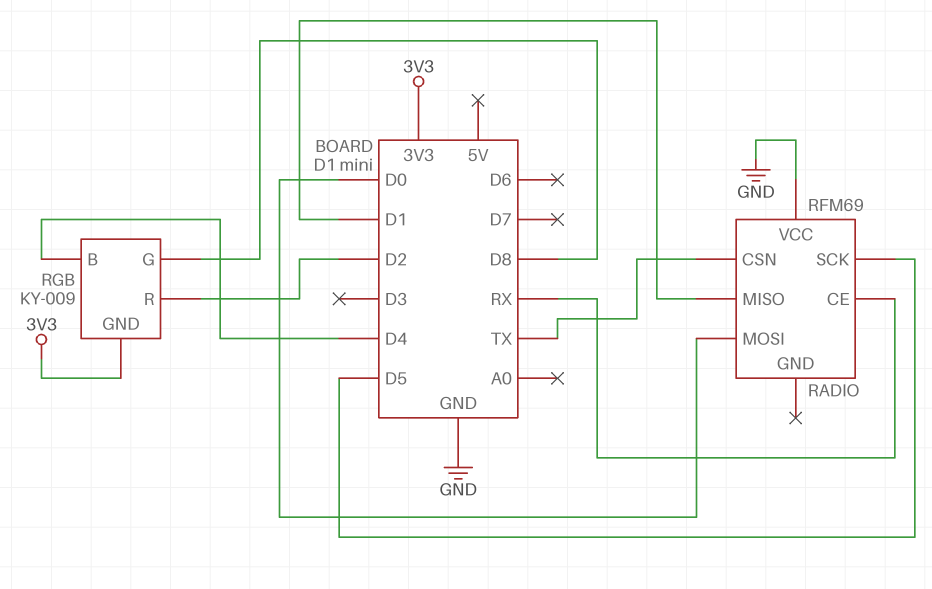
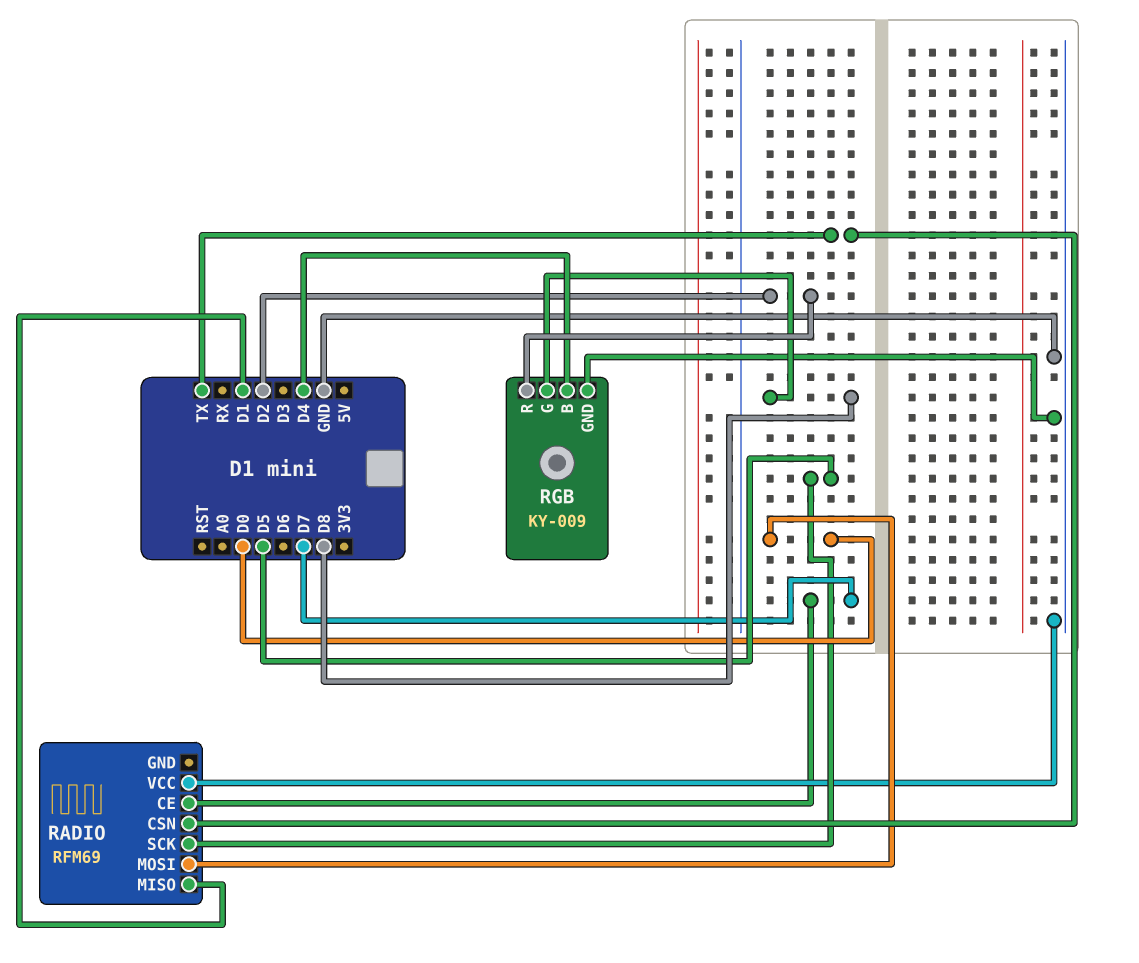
RADIO pin CE: RX -> D7
RGB pin GND: 3V3 -> GND

